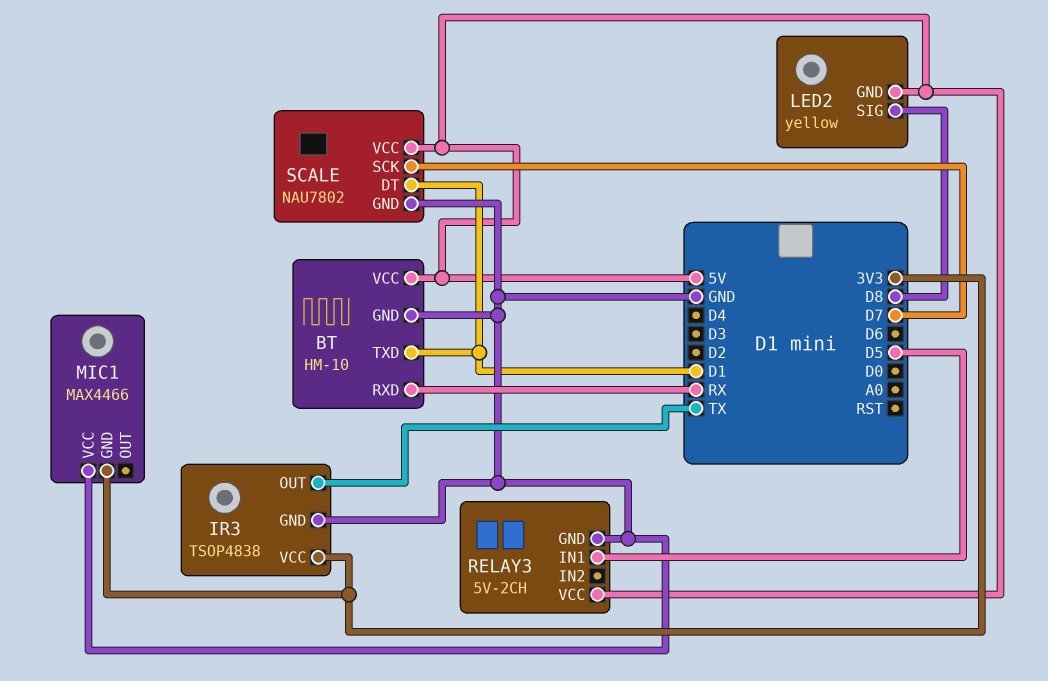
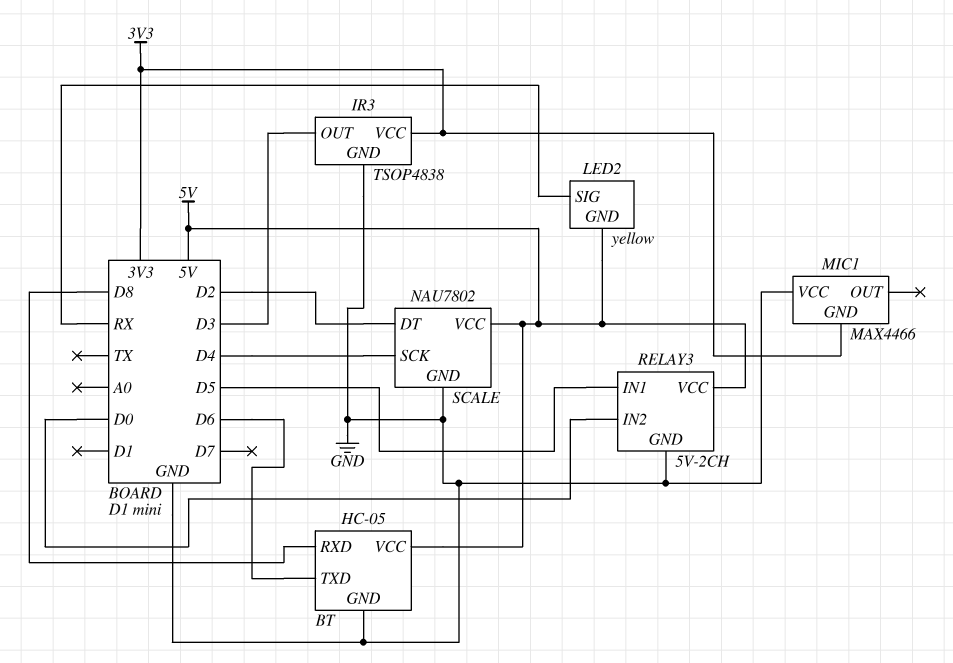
BT: HM-10 -> HC-05
BT pin RXD: RX -> D8
BT pin TXD: D1 -> D6
IR3 pin OUT: TX -> D3
LED2 pin SIG: D8 -> RX
RELAY3 pin IN2: none -> D0
SCALE pin DT: D1 -> D2
SCALE pin SCK: D7 -> D4

